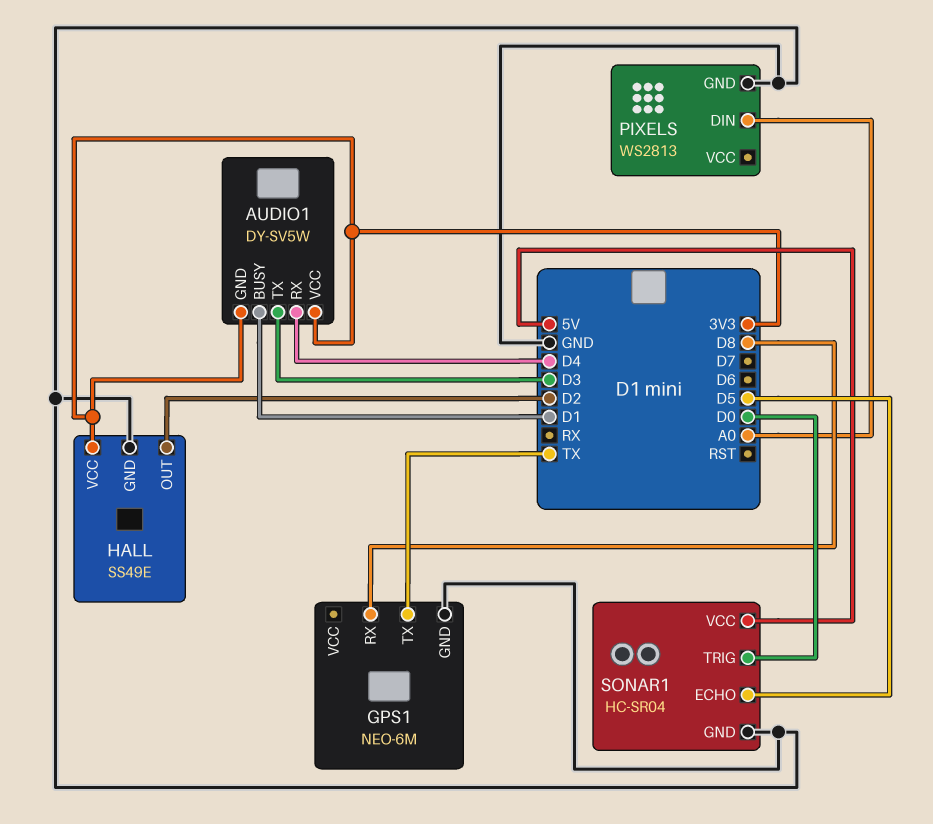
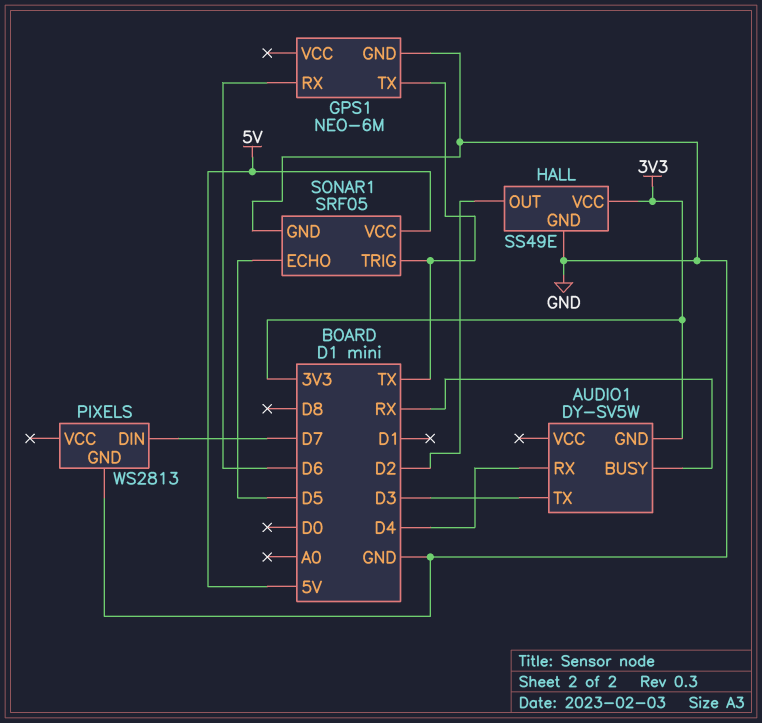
AUDIO1 pin BUSY: D1 -> RX
AUDIO1 pin VCC: 3V3 -> none
GPS1 pin RX: D8 -> D6
PIXELS pin DIN: A0 -> D7
SONAR1: HC-SR04 -> SRF05
SONAR1 pin TRIG: D0 -> TX

